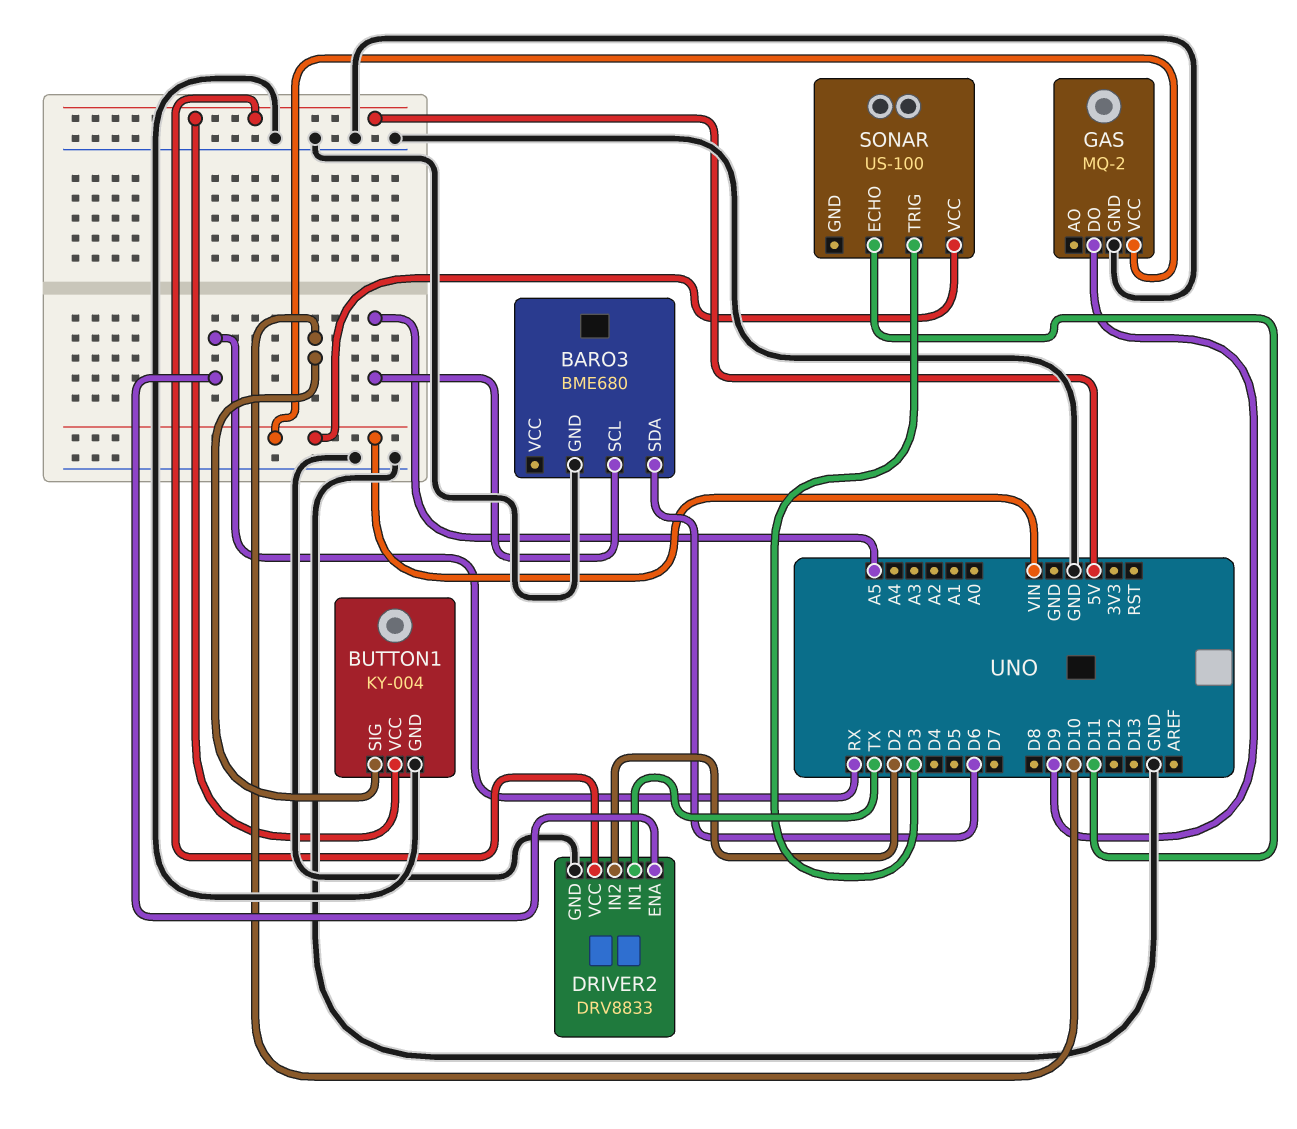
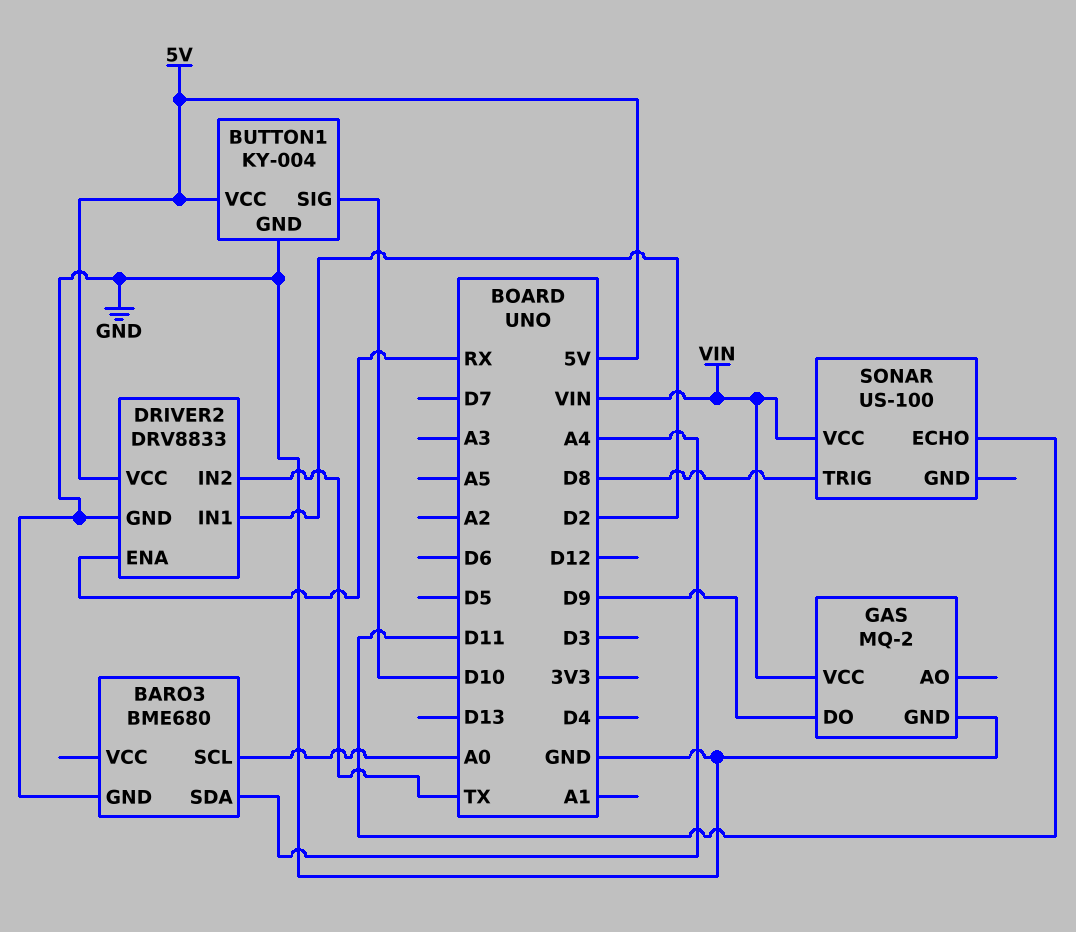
BARO3 pin SCL: A5 -> A0
BARO3 pin SDA: D6 -> A4
DRIVER2 pin IN1: TX -> D2
DRIVER2 pin IN2: D2 -> TX
SONAR pin TRIG: D3 -> D8

